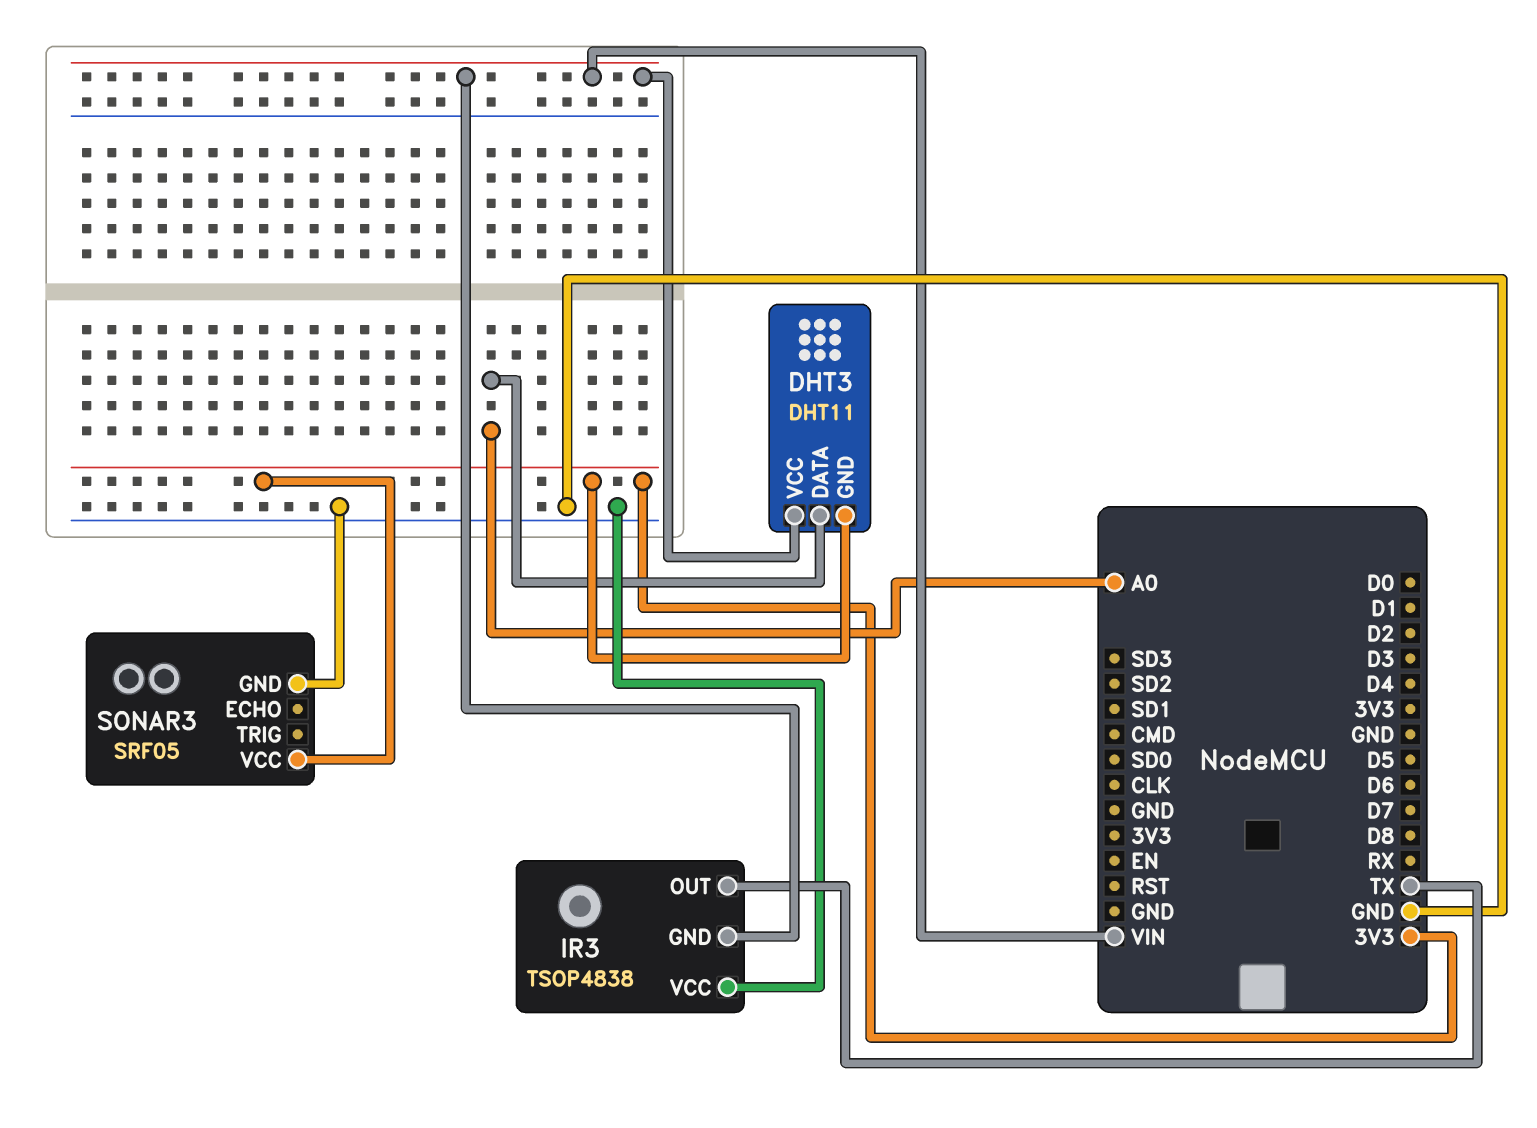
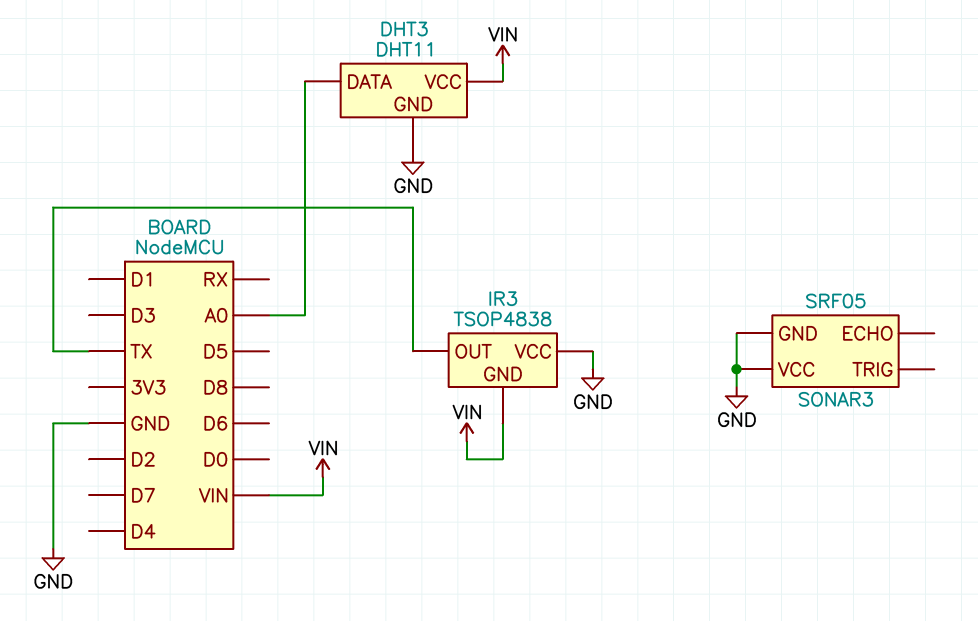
DHT3 pin GND: 3V3 -> GND
SONAR3 pin VCC: 3V3 -> GND

